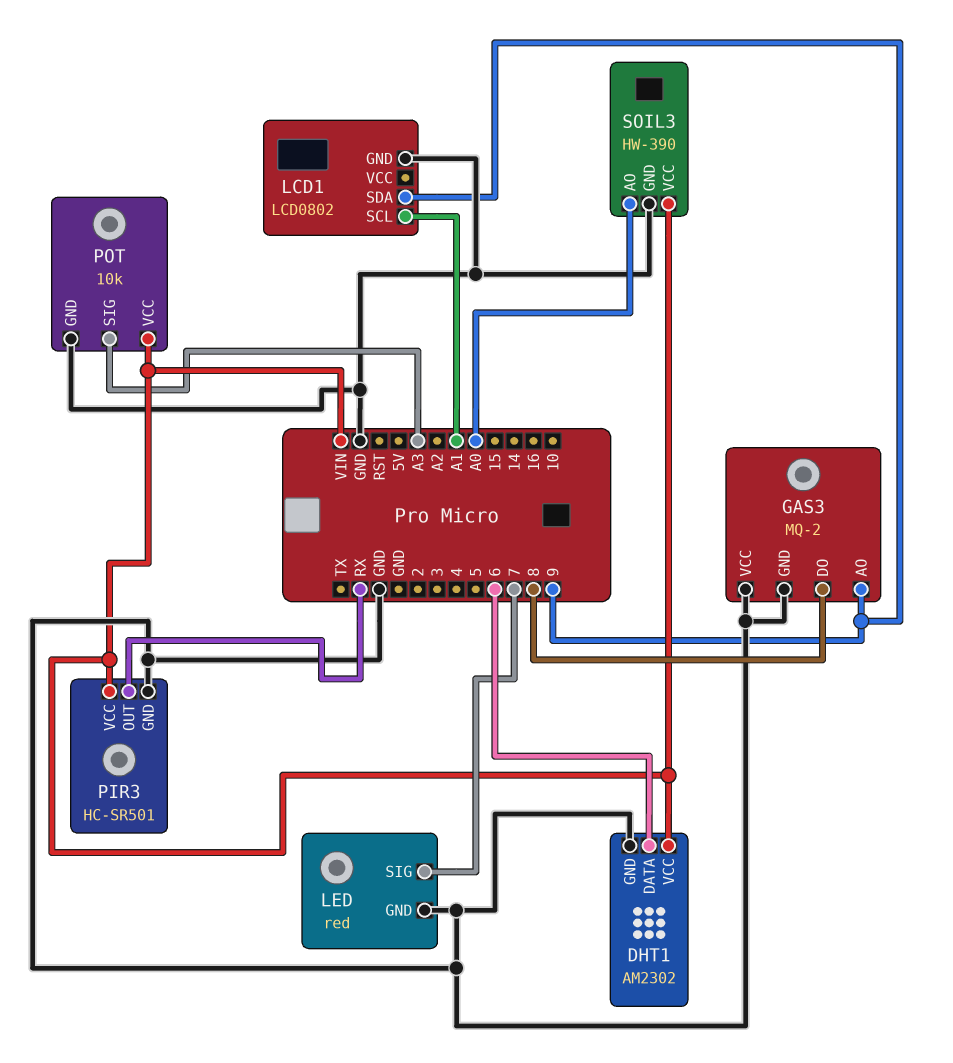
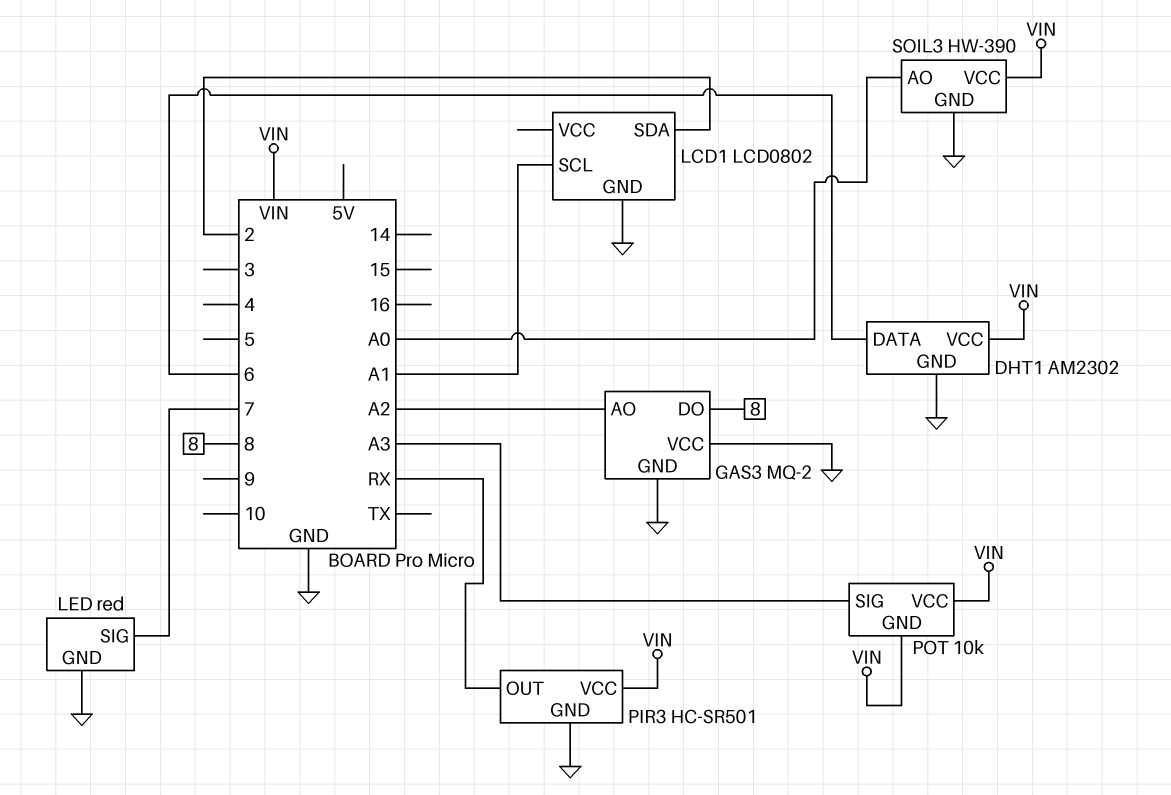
GAS3 pin AO: 9 -> A2
LCD1 pin SDA: 9 -> 2
POT pin GND: GND -> VIN

